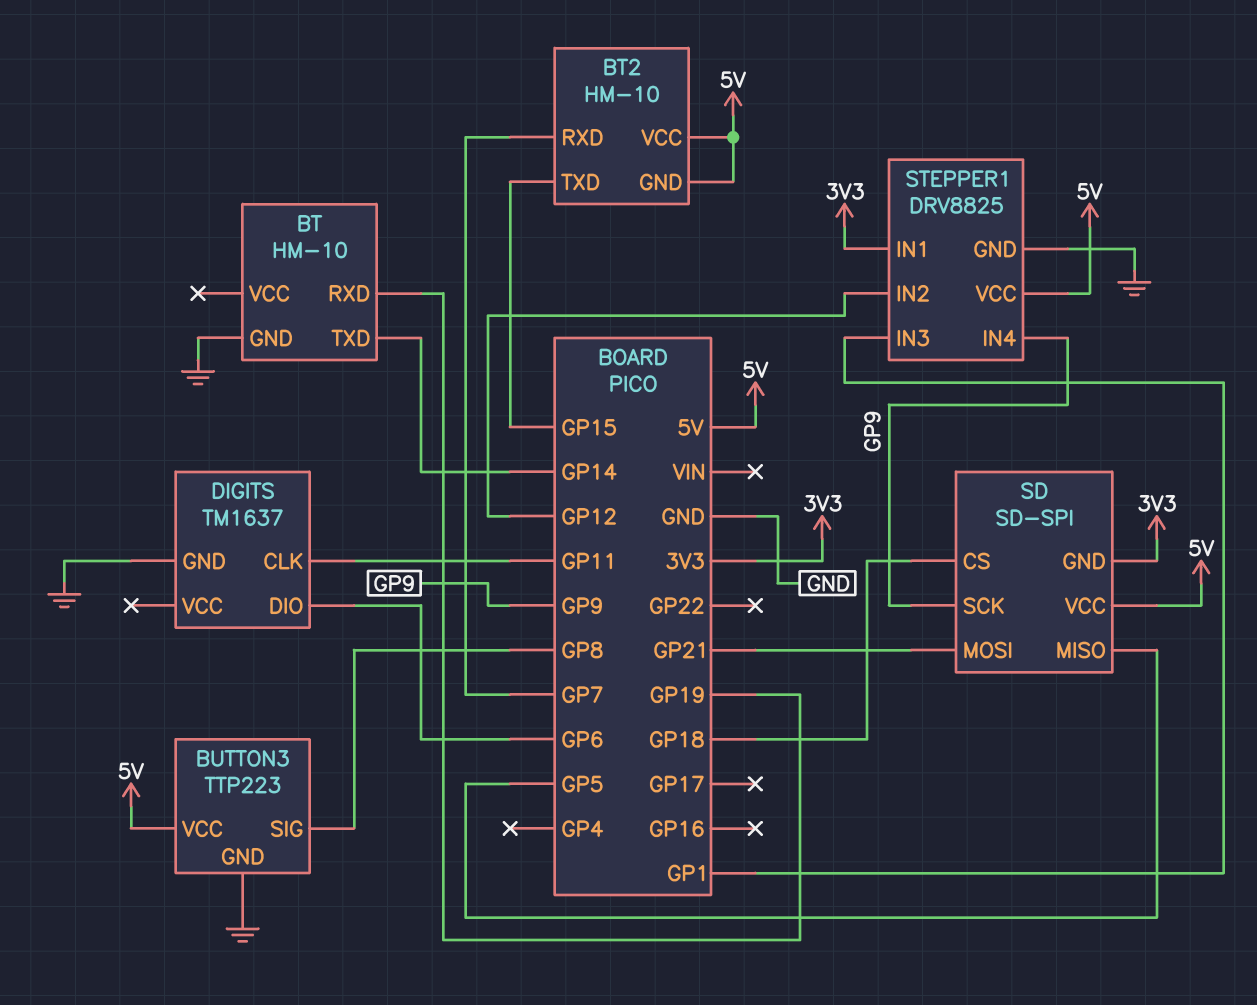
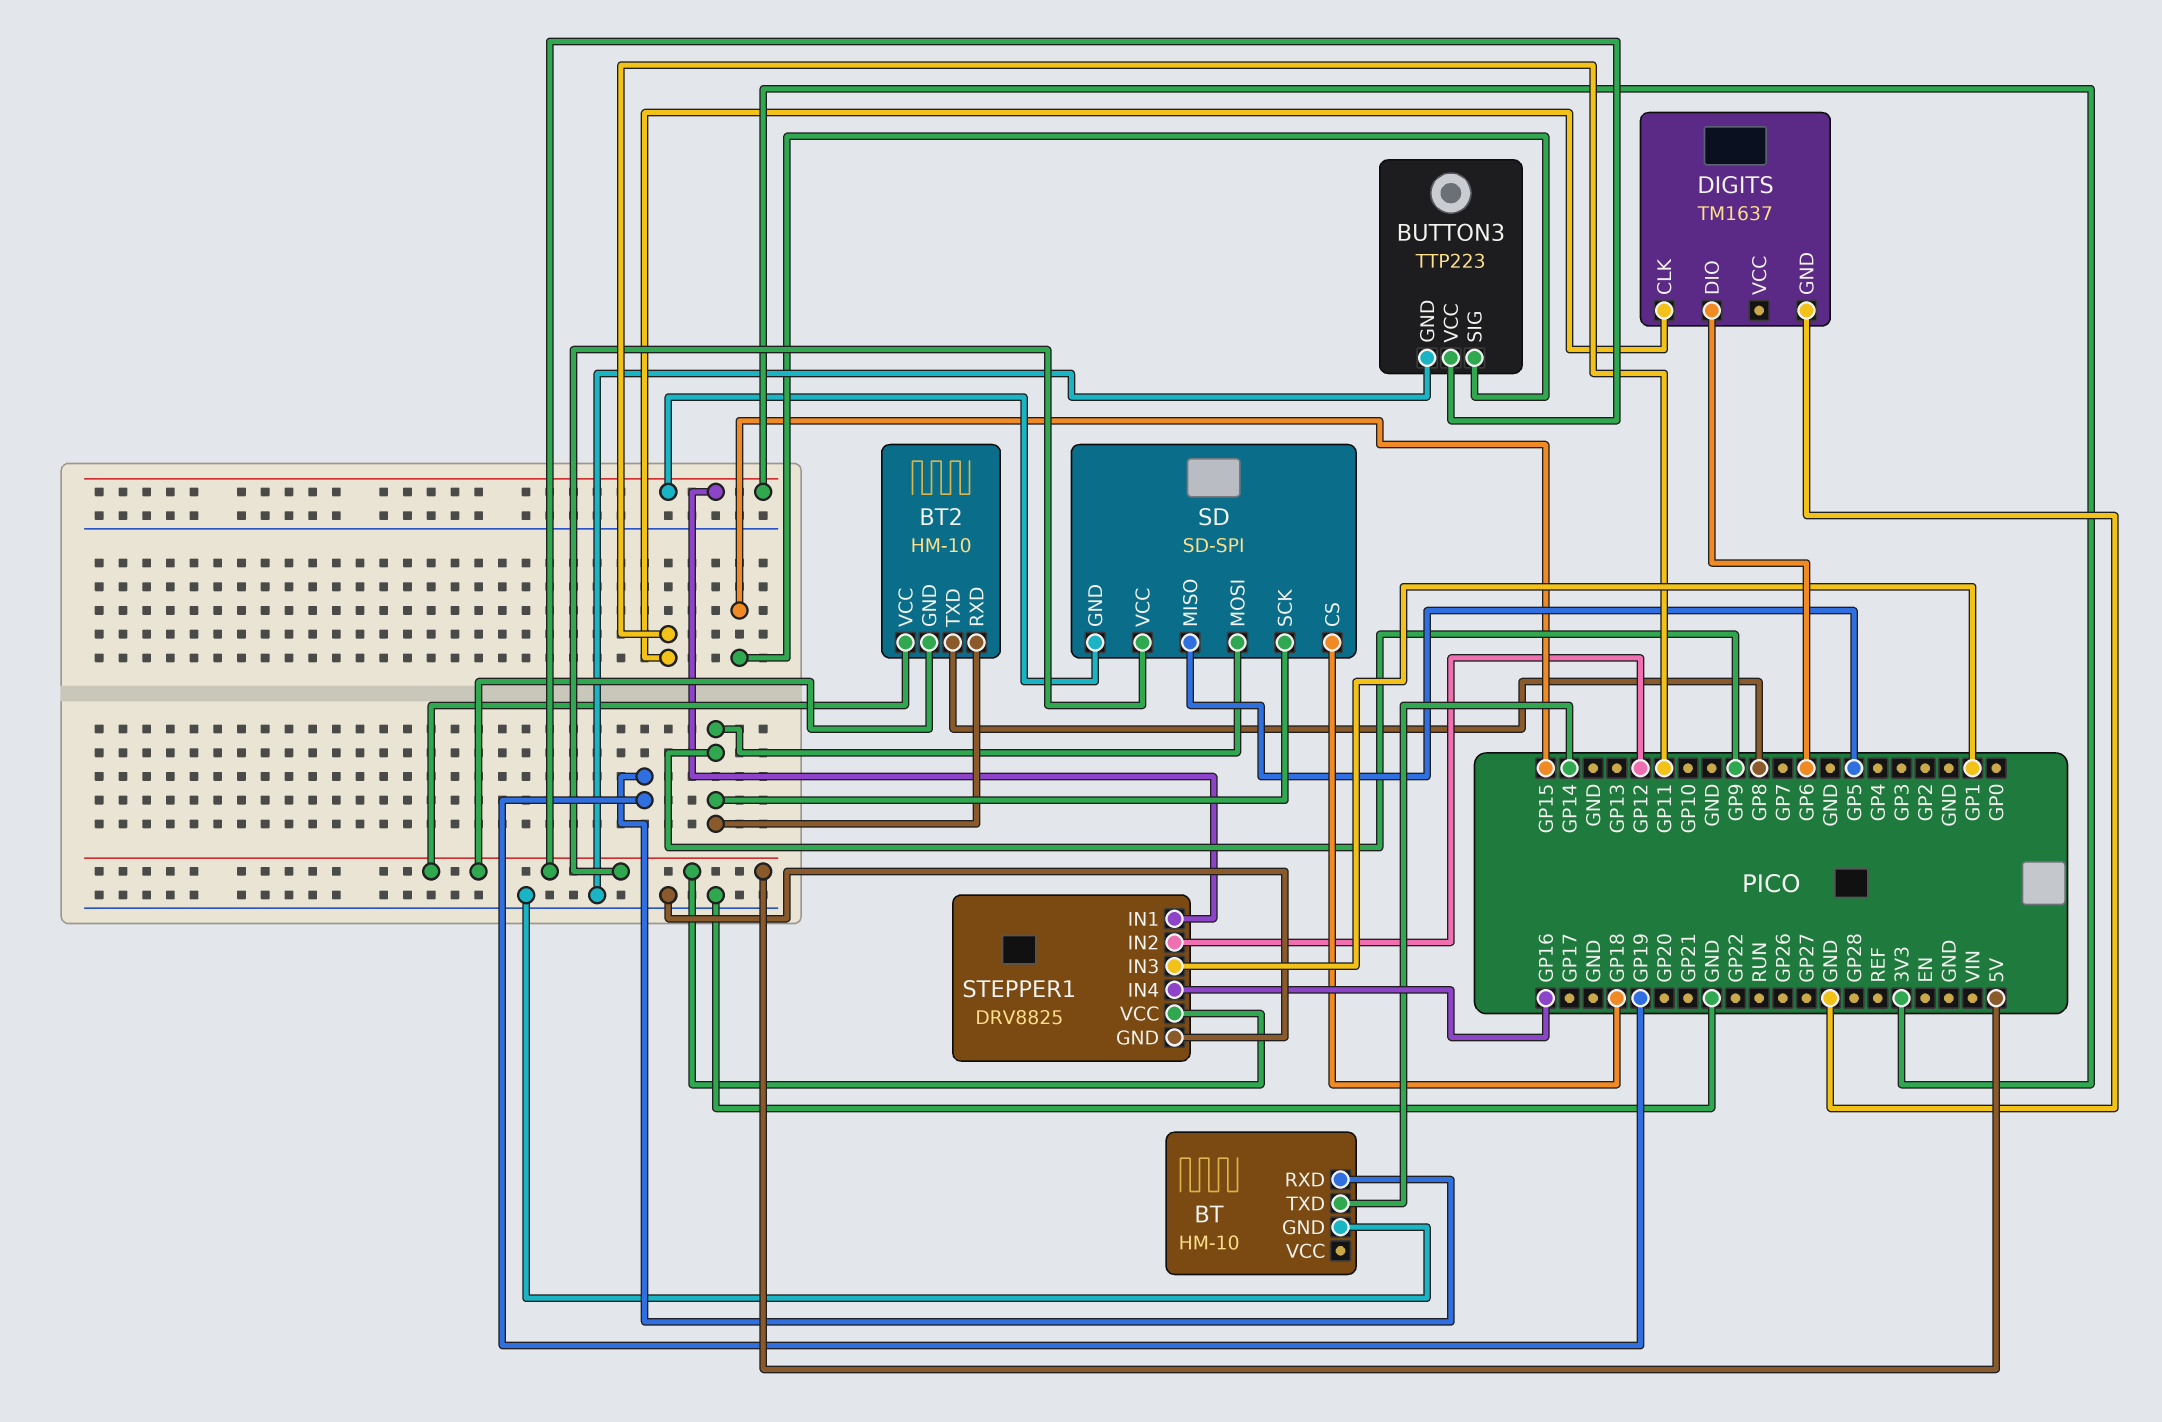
BT2 pin RXD: GP7 -> GP9
BT2 pin TXD: GP15 -> GP8
BUTTON3 pin SIG: GP8 -> GP15
SD pin MOSI: GP21 -> GP9
STEPPER1 pin IN4: GP9 -> GP16

